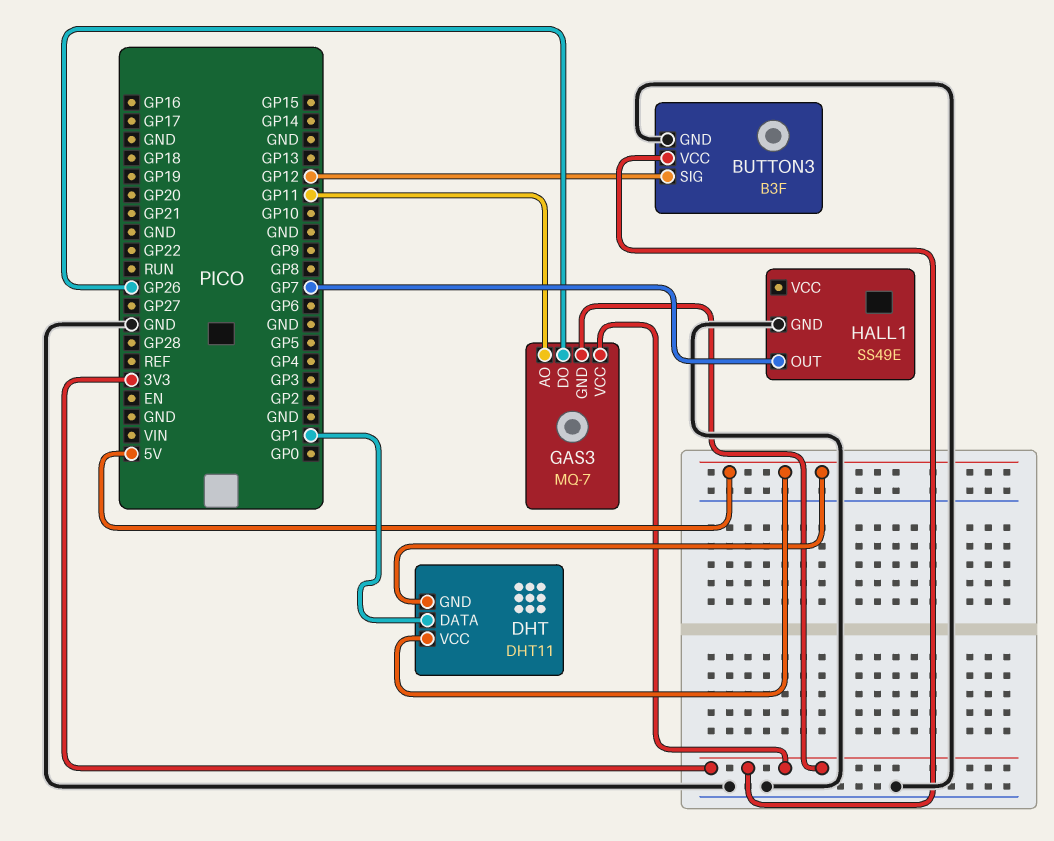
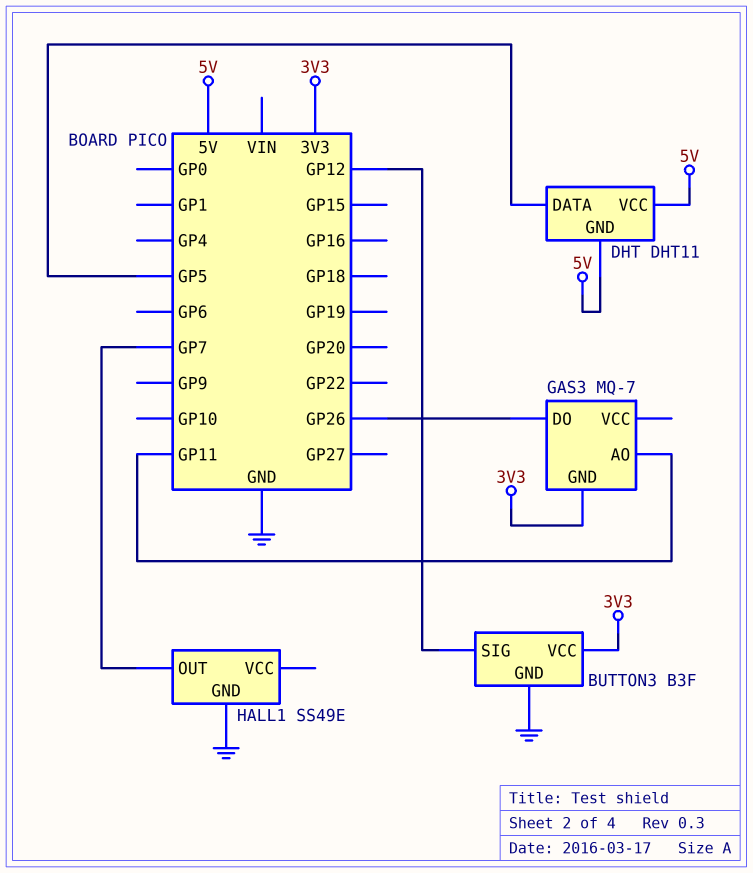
DHT pin DATA: GP1 -> GP5
GAS3 pin VCC: 3V3 -> none

